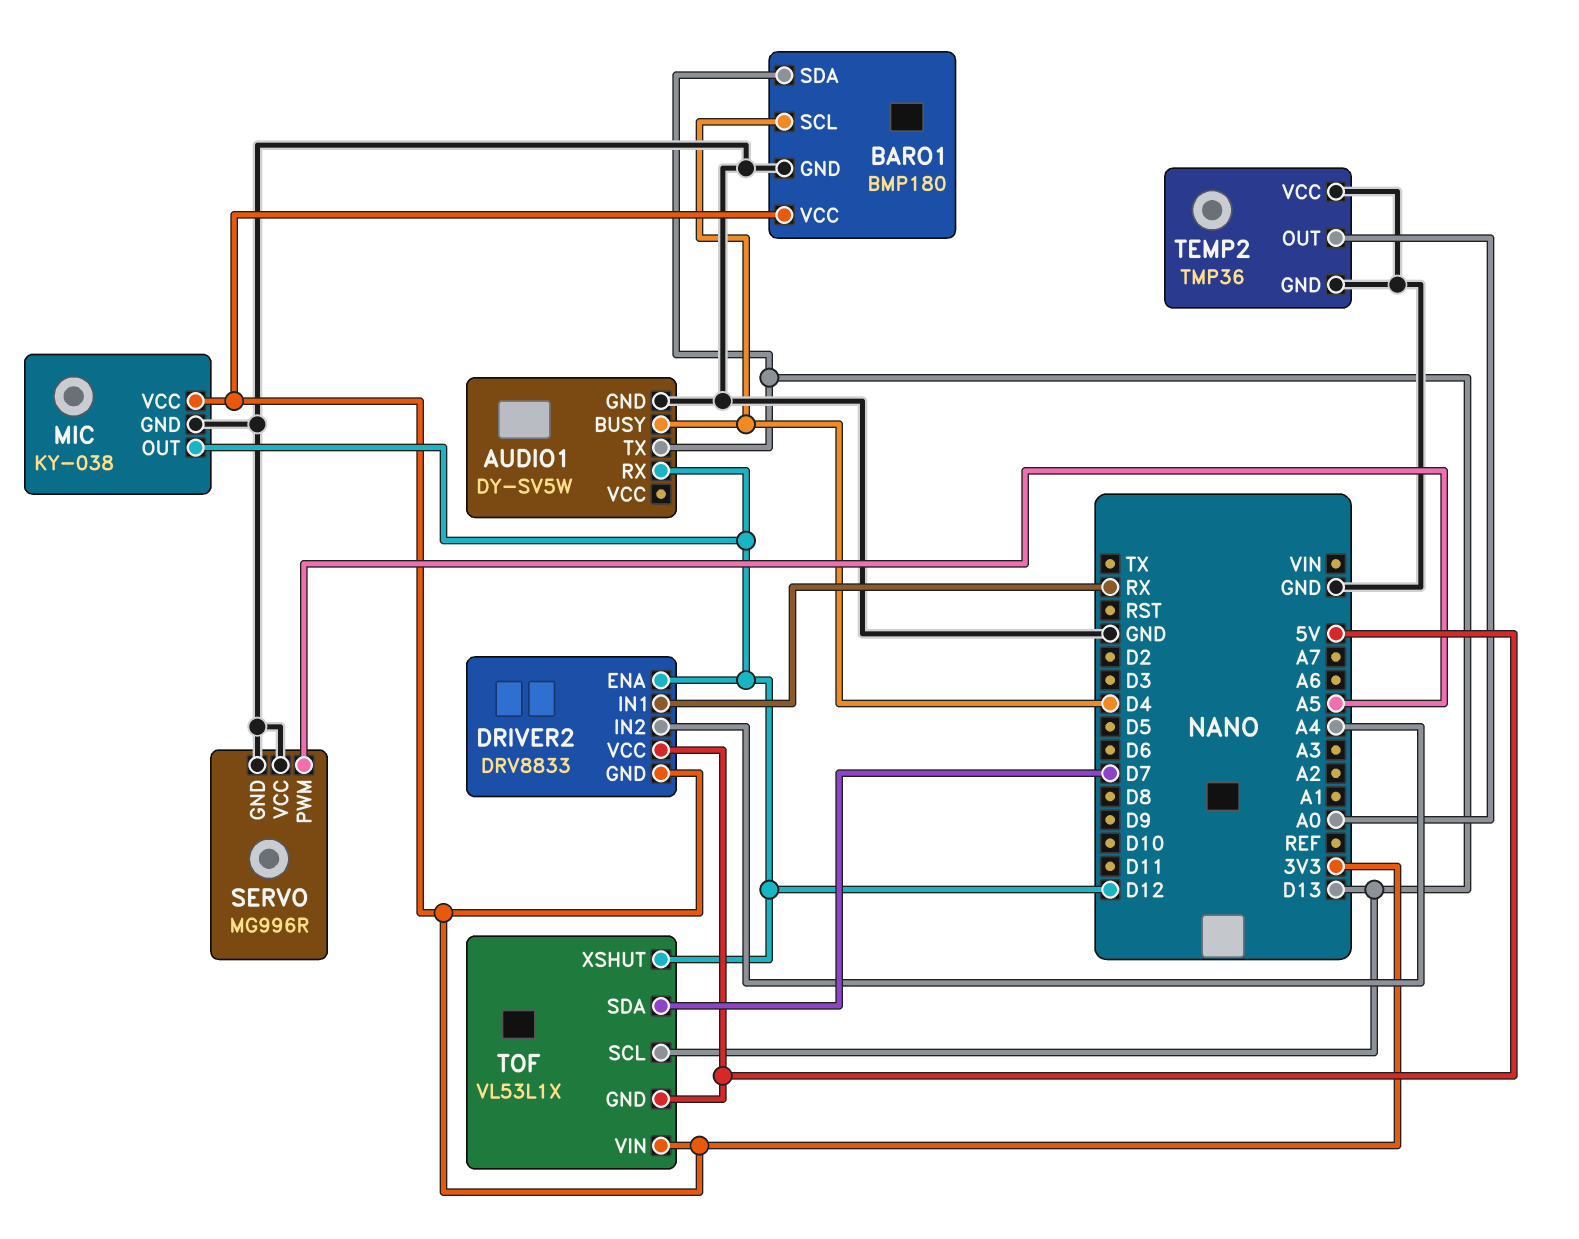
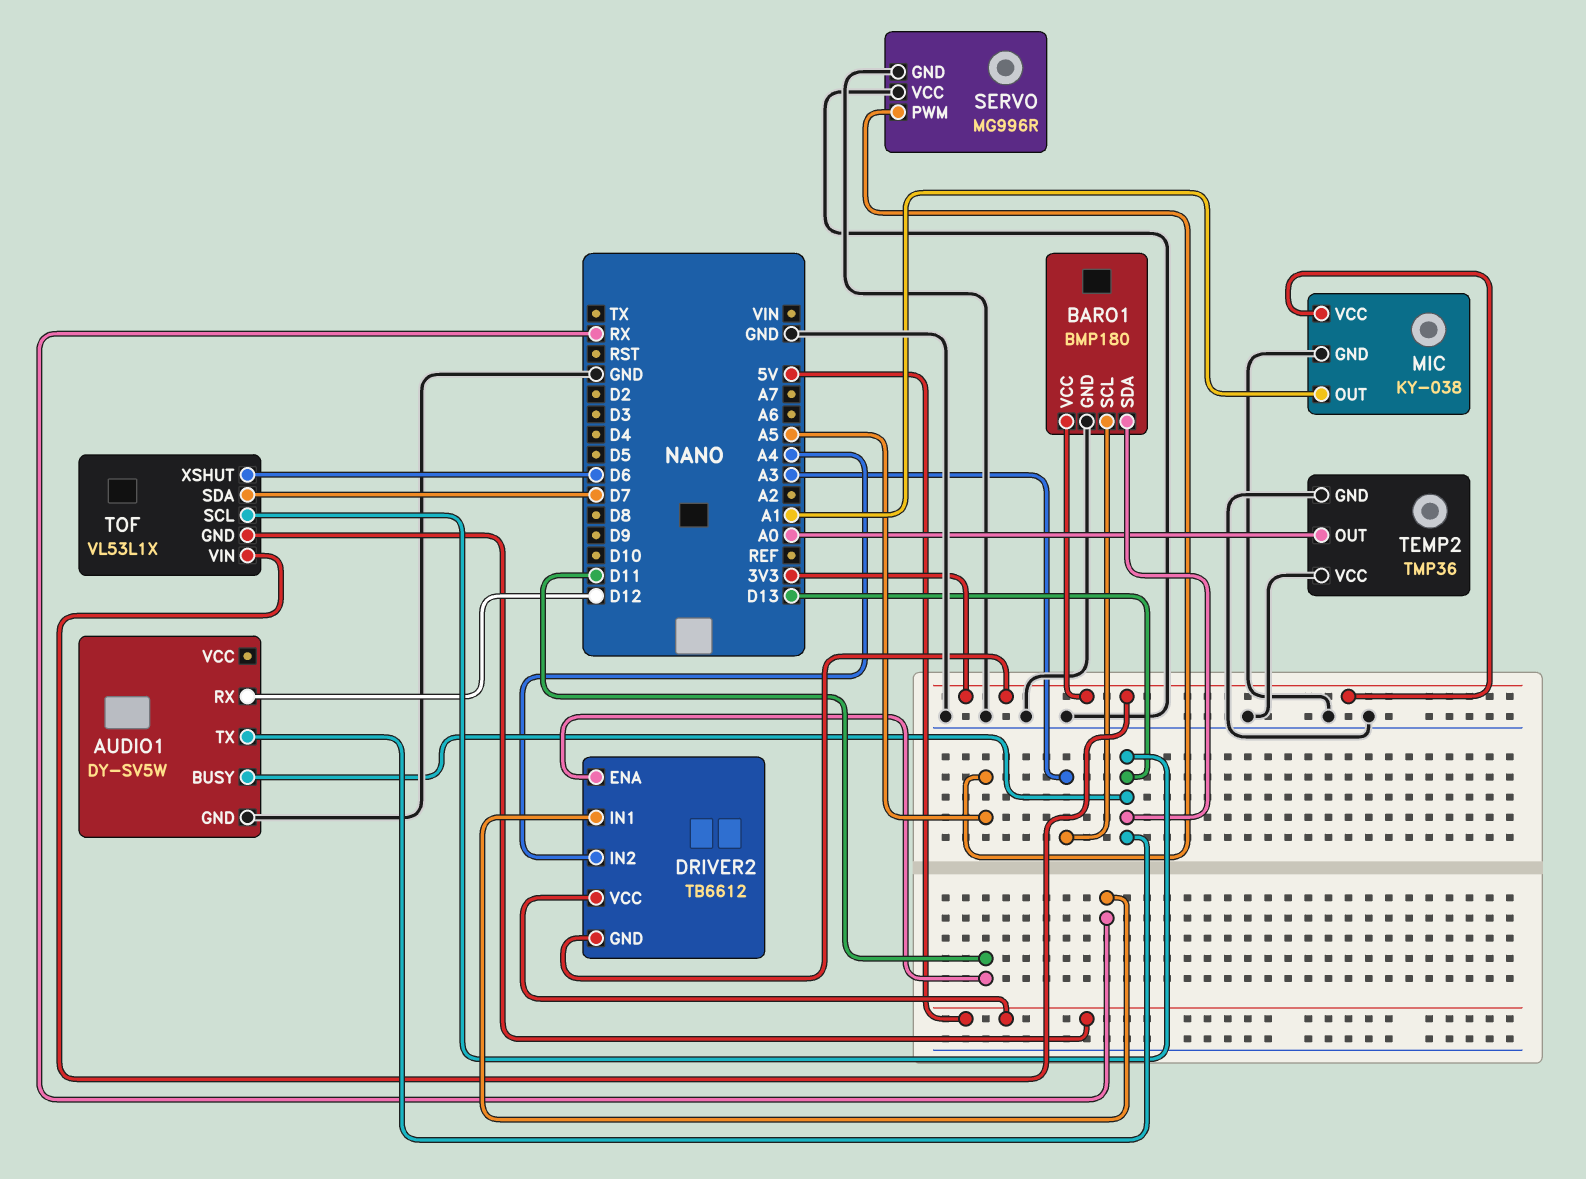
AUDIO1 pin BUSY: D4 -> D13
BARO1 pin SCL: D4 -> A3
DRIVER2: DRV8833 -> TB6612
DRIVER2 pin ENA: D12 -> D11
MIC pin OUT: D12 -> A1
TOF pin XSHUT: D12 -> D6

